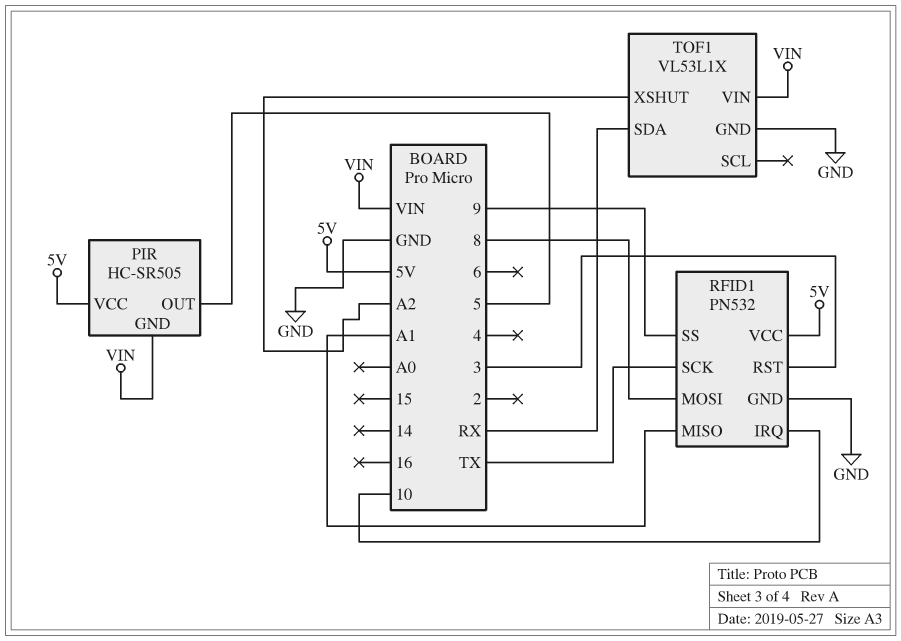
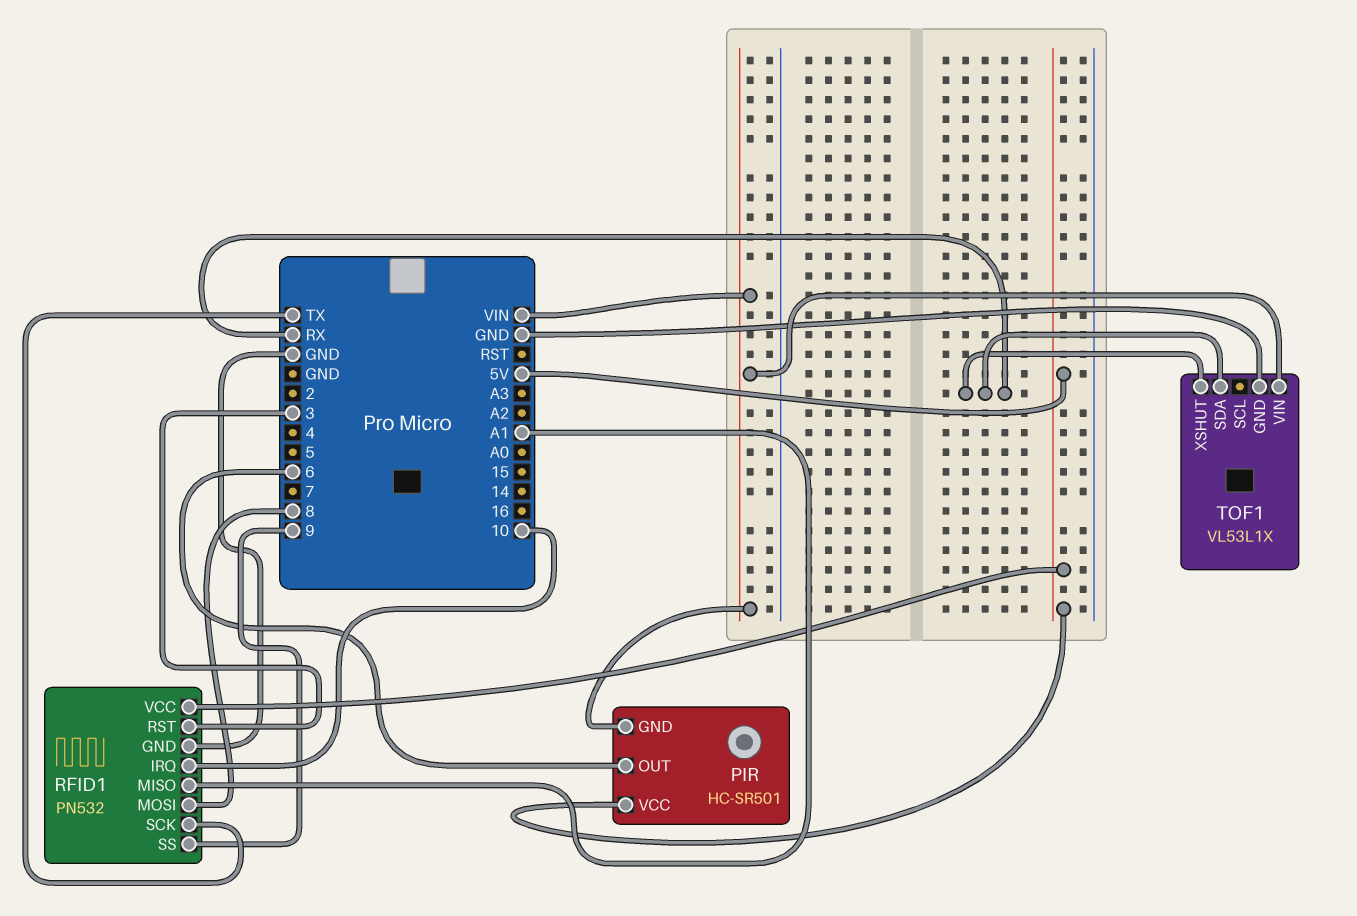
PIR: HC-SR505 -> HC-SR501
PIR pin OUT: 5 -> 6
TOF1 pin XSHUT: A2 -> RX

